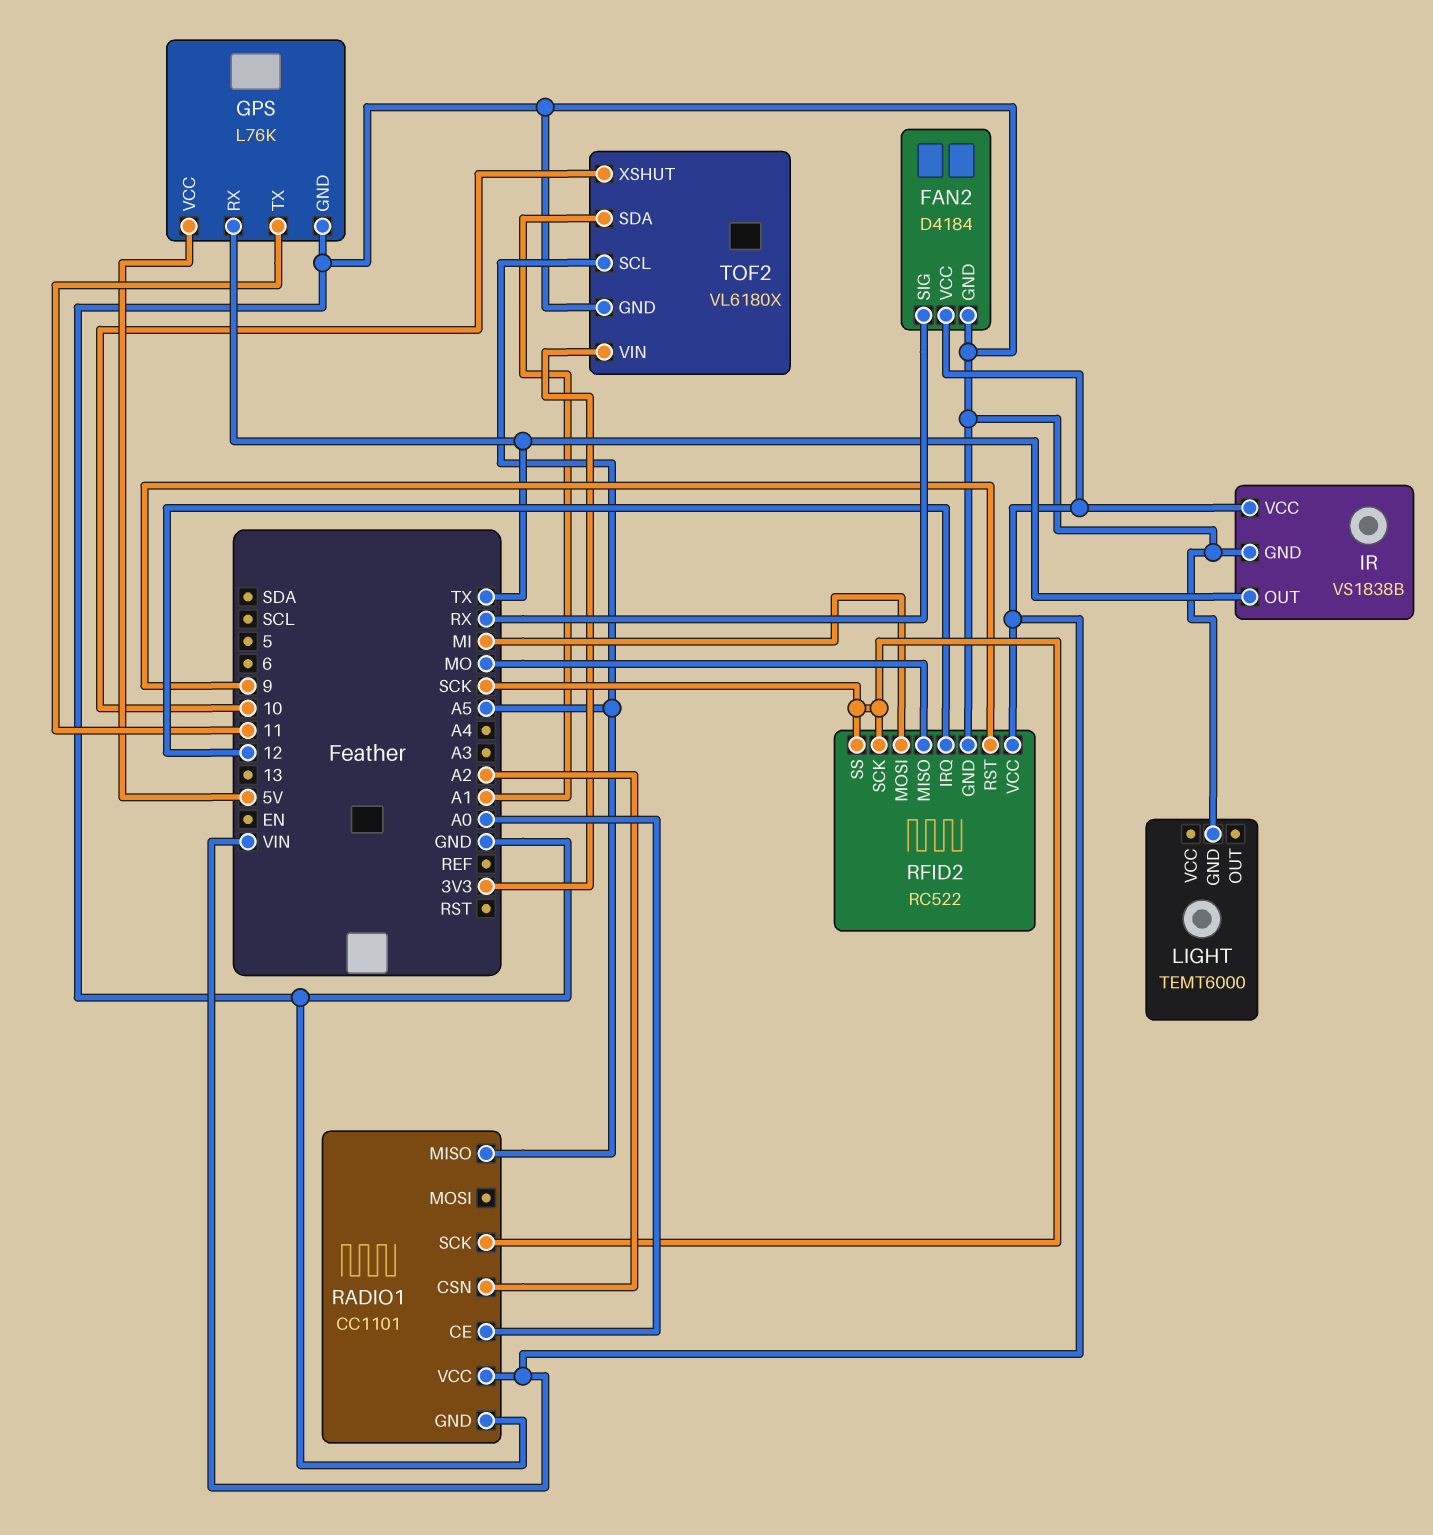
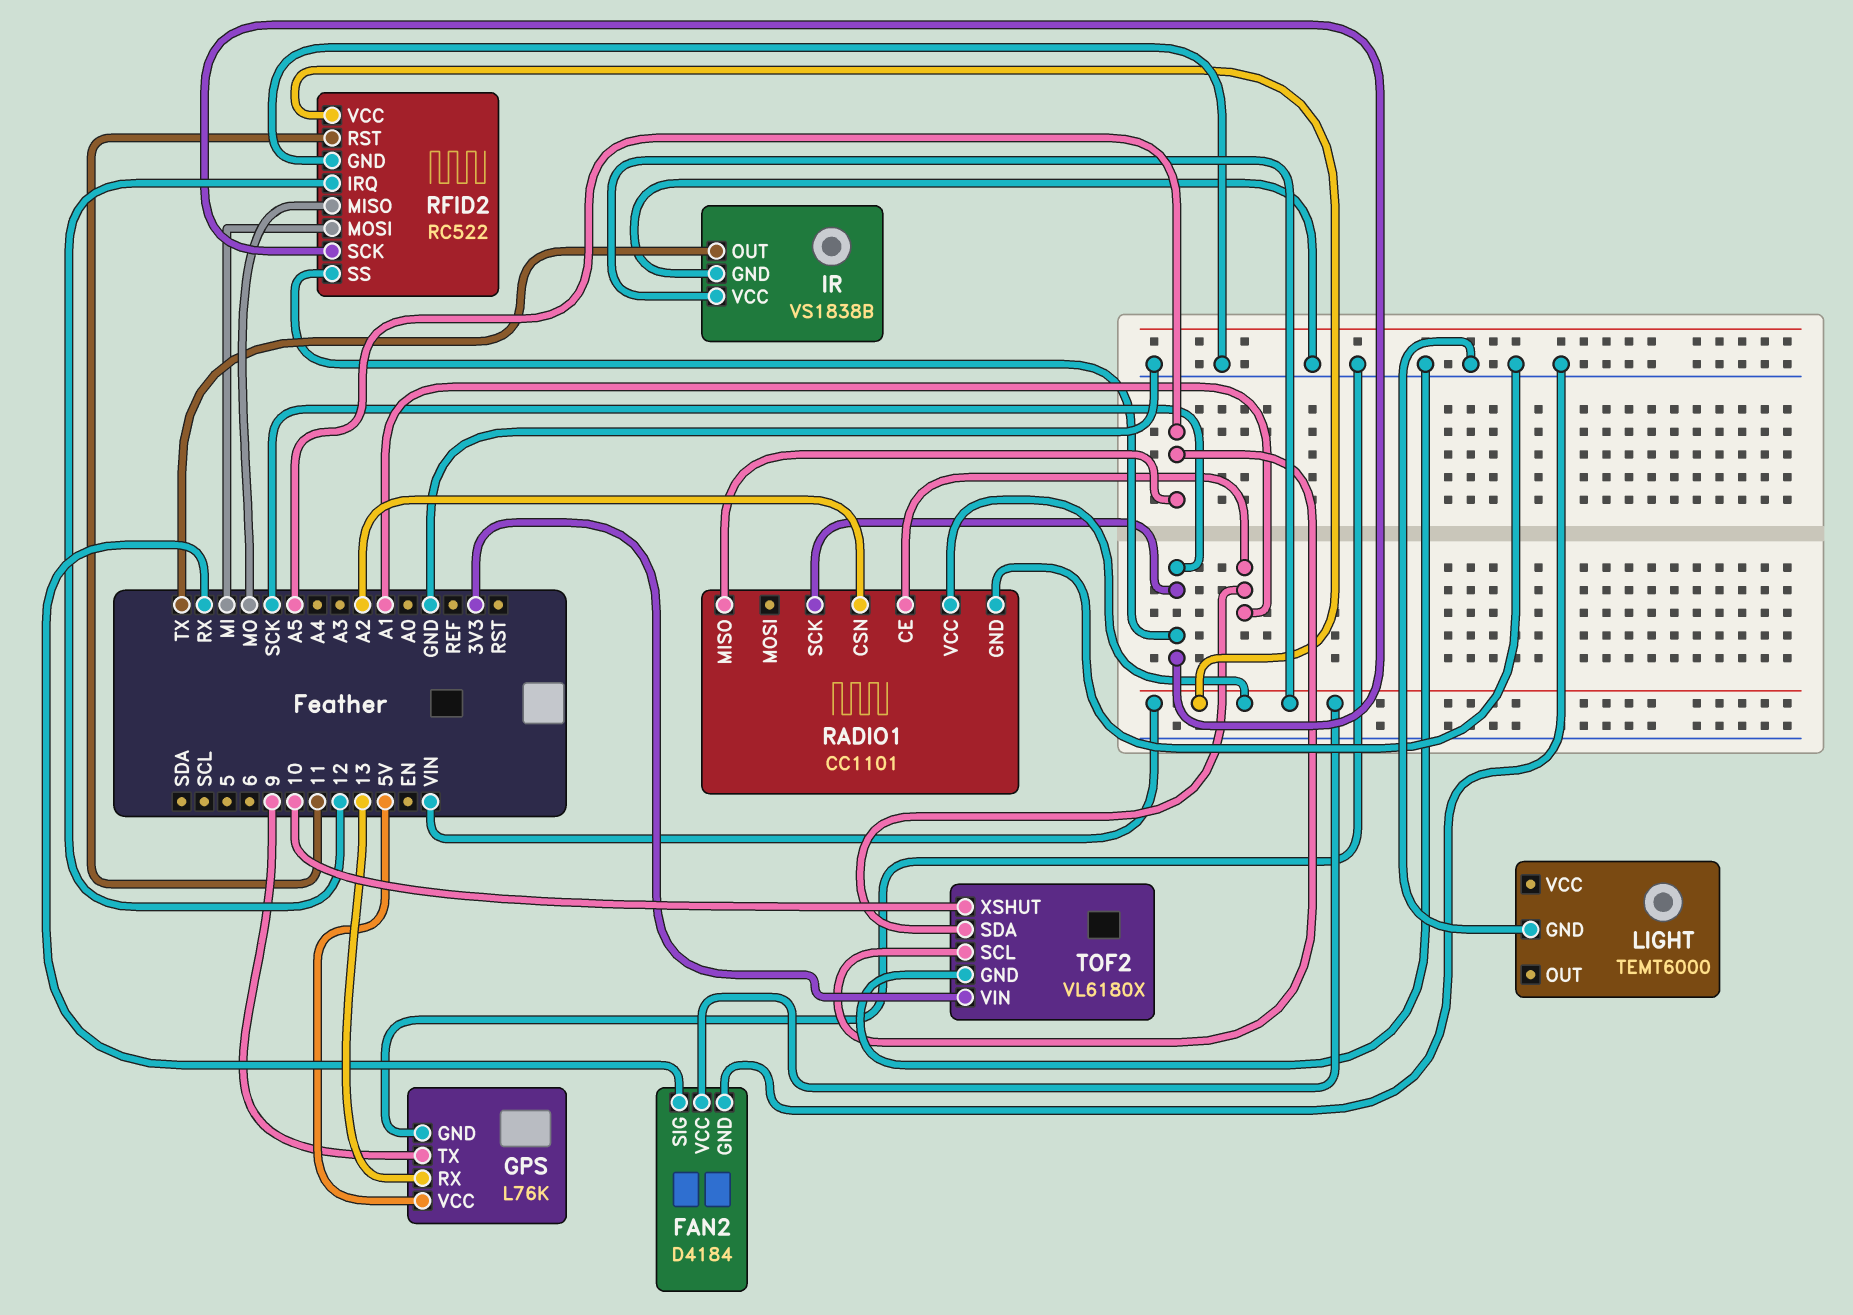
GPS pin RX: TX -> 13
GPS pin TX: 11 -> 9
RADIO1 pin CE: A0 -> A1
RFID2 pin RST: 9 -> 11

